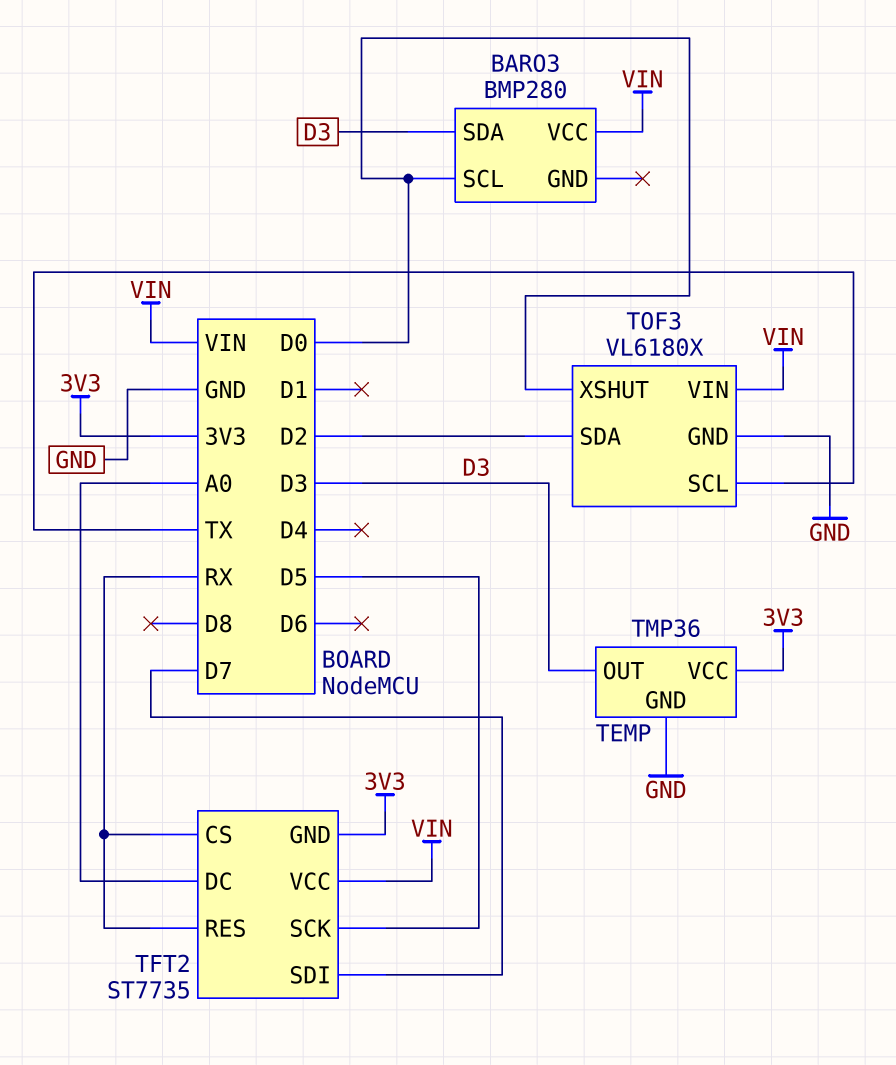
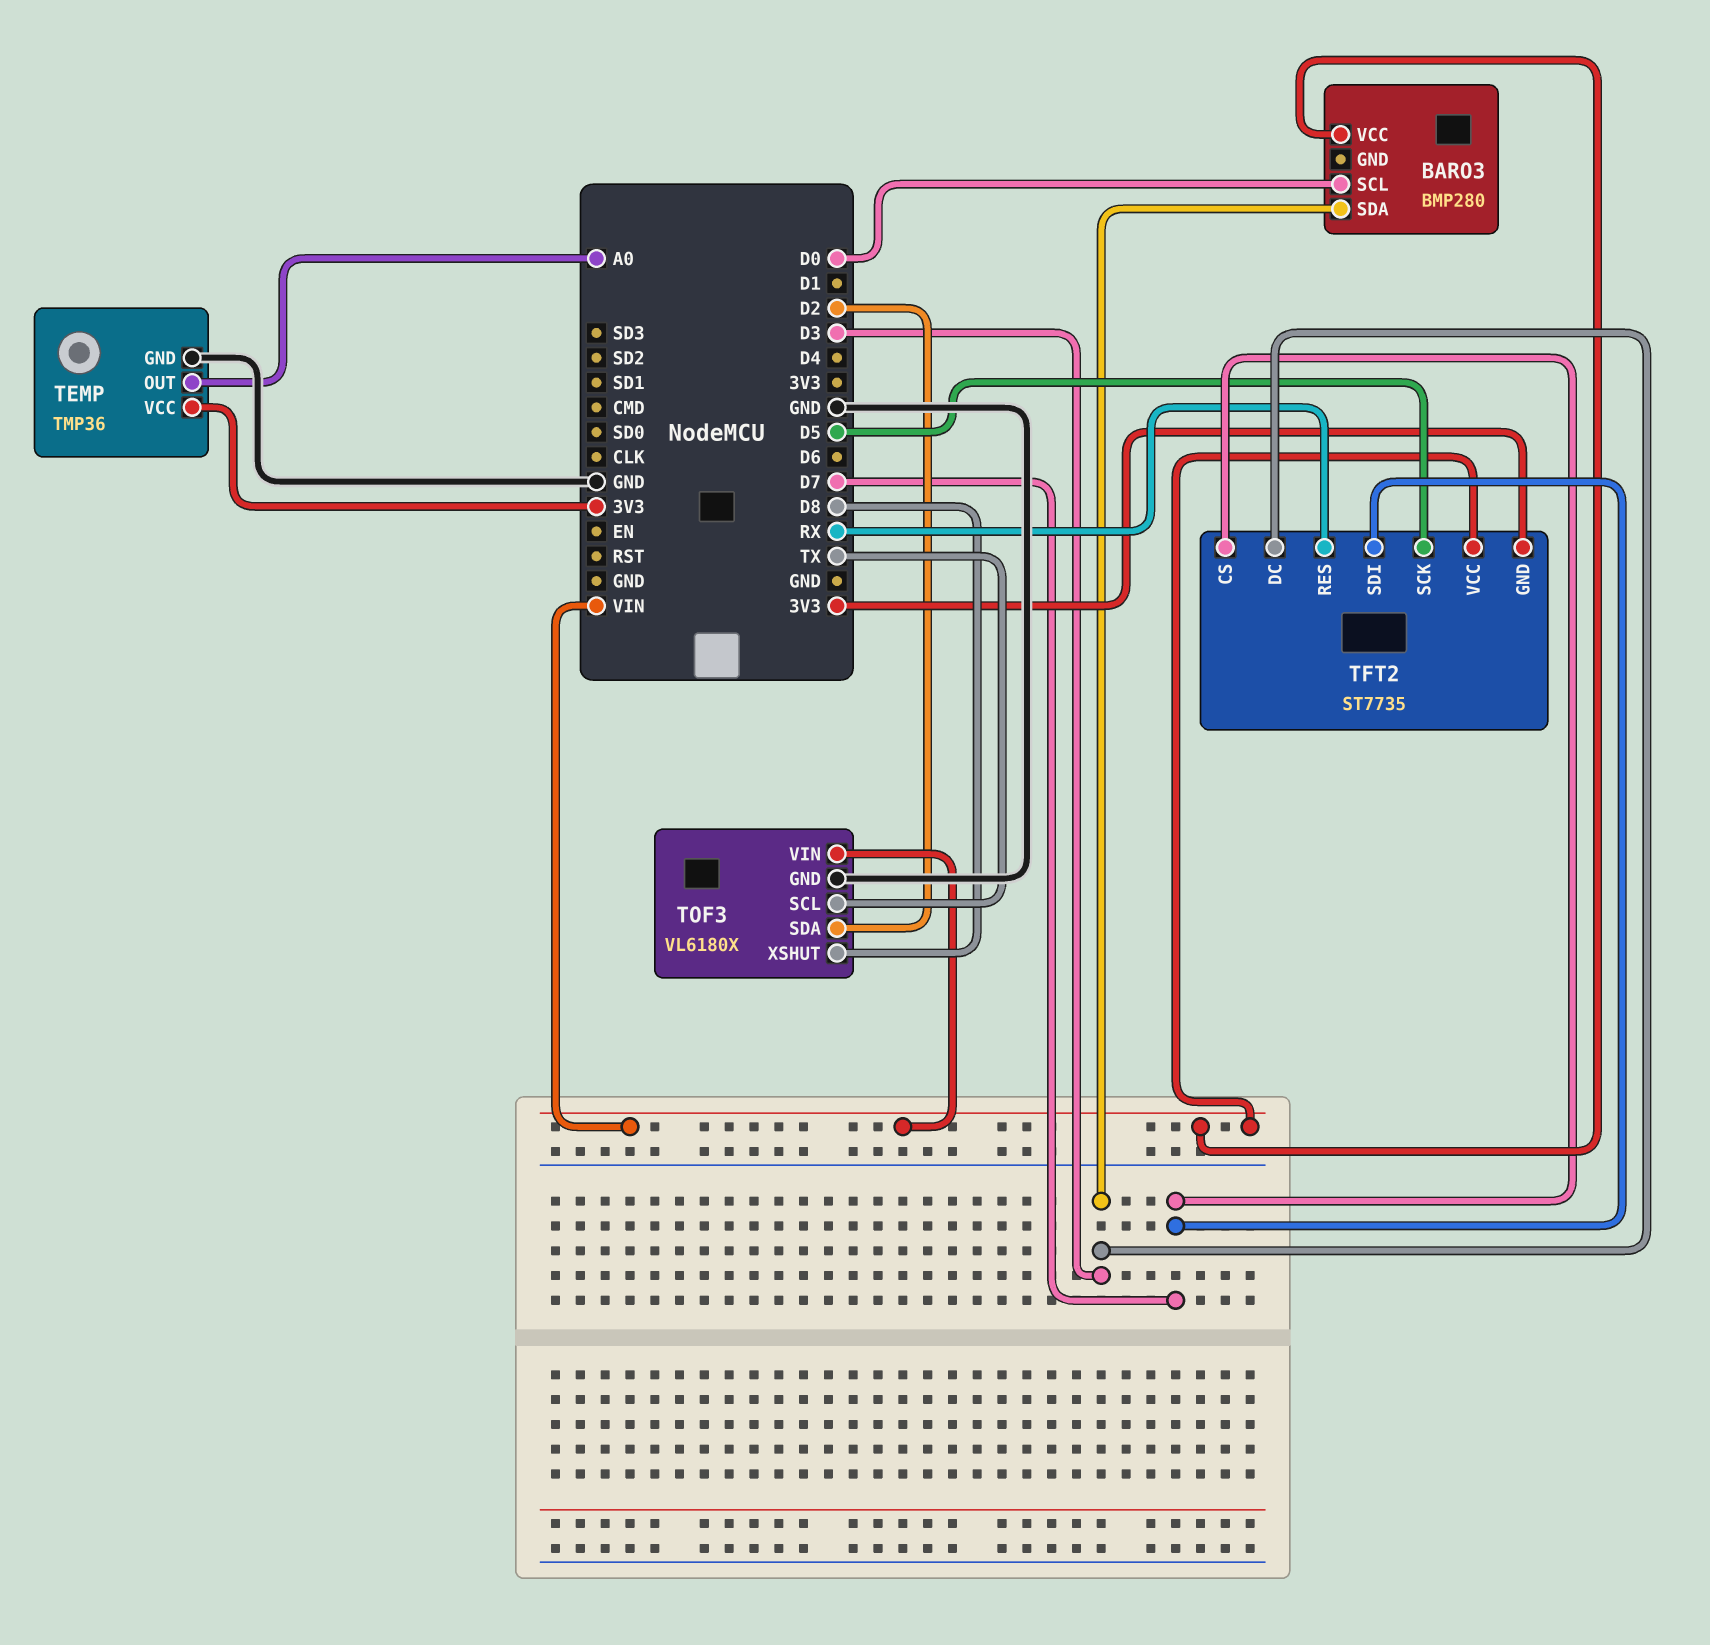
TEMP pin OUT: D3 -> A0
TFT2 pin CS: RX -> D7
TFT2 pin DC: A0 -> D3
TOF3 pin XSHUT: D0 -> D8

